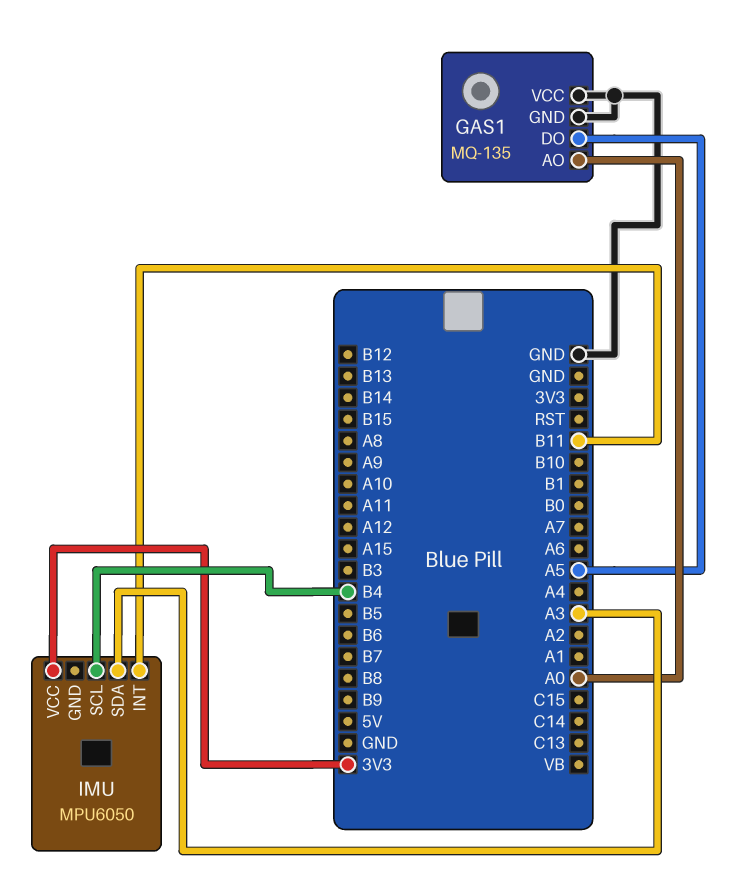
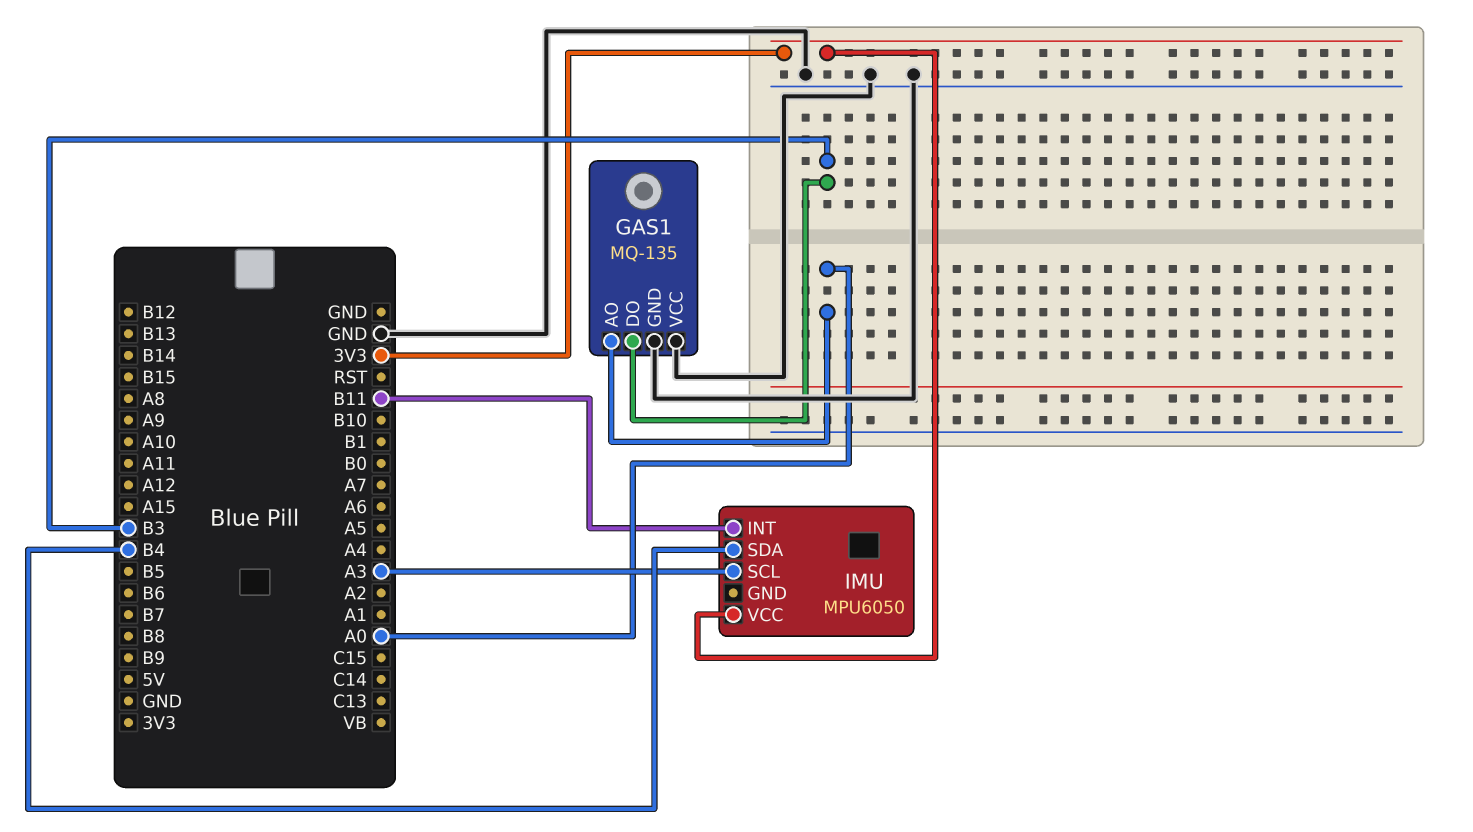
GAS1 pin DO: A5 -> B3
IMU pin SCL: B4 -> A3
IMU pin SDA: A3 -> B4

